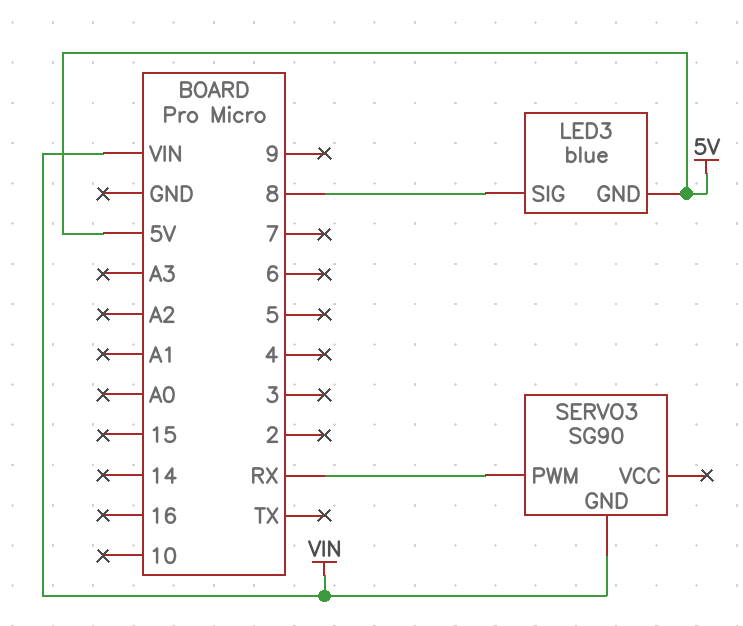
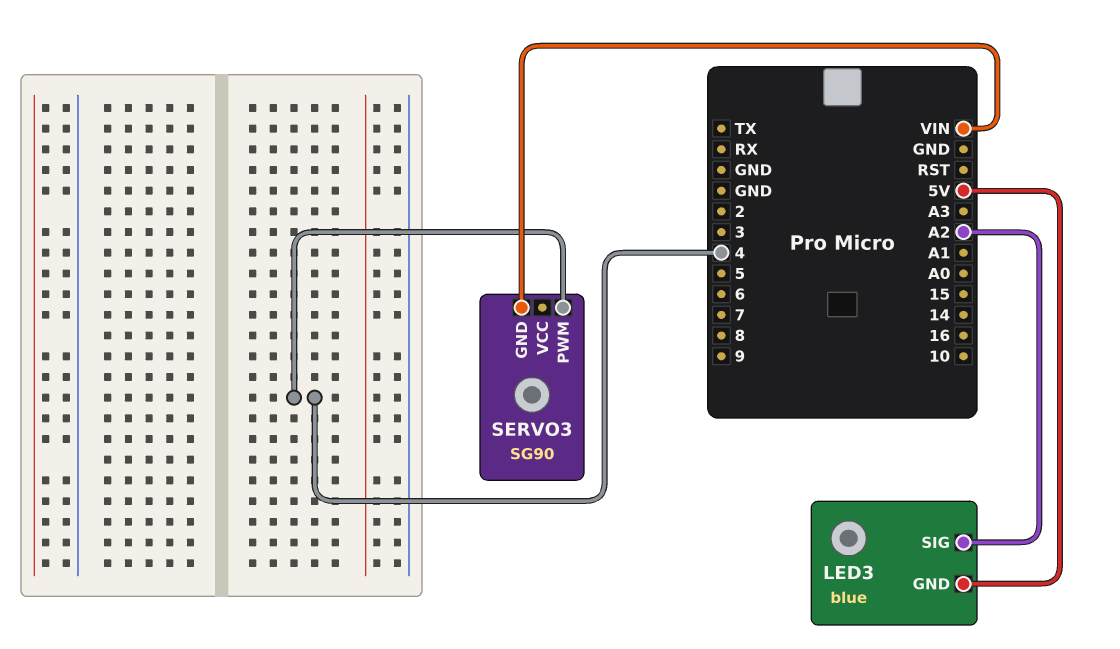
LED3 pin SIG: 8 -> A2
SERVO3 pin PWM: RX -> 4

